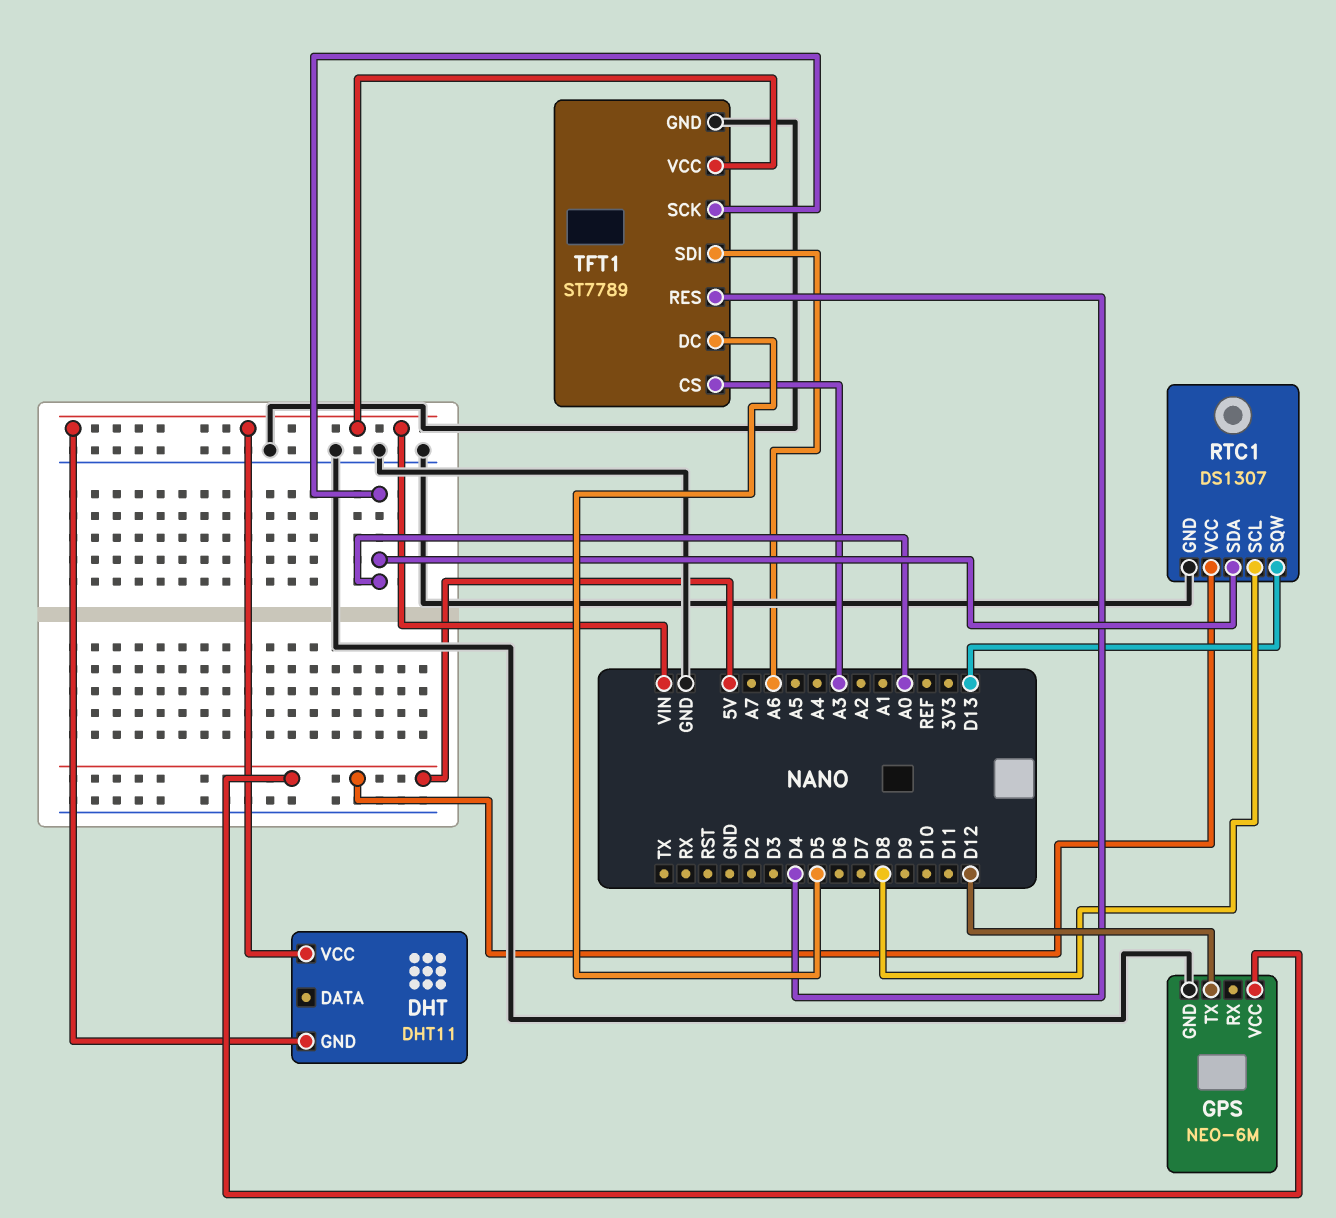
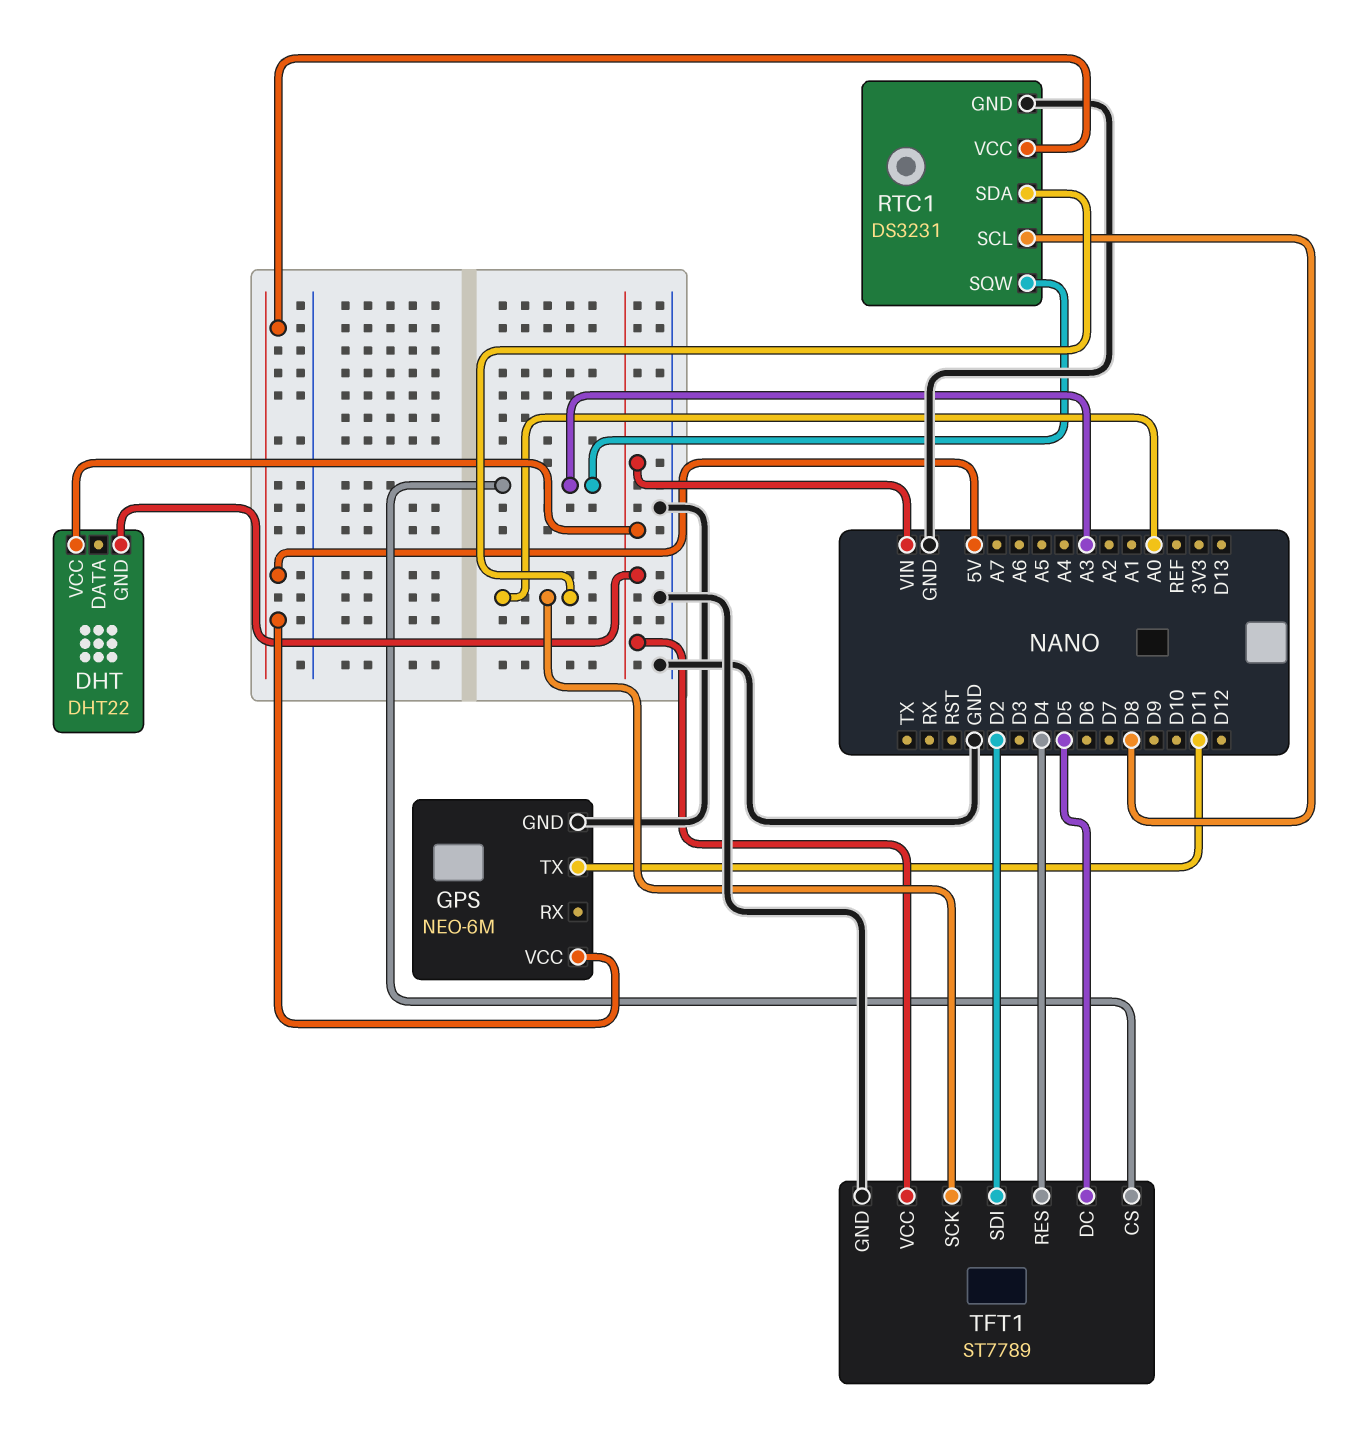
DHT: DHT11 -> DHT22
GPS pin TX: D12 -> D11
RTC1: DS1307 -> DS3231
RTC1 pin SQW: D13 -> A3
TFT1 pin SDI: A6 -> D2

